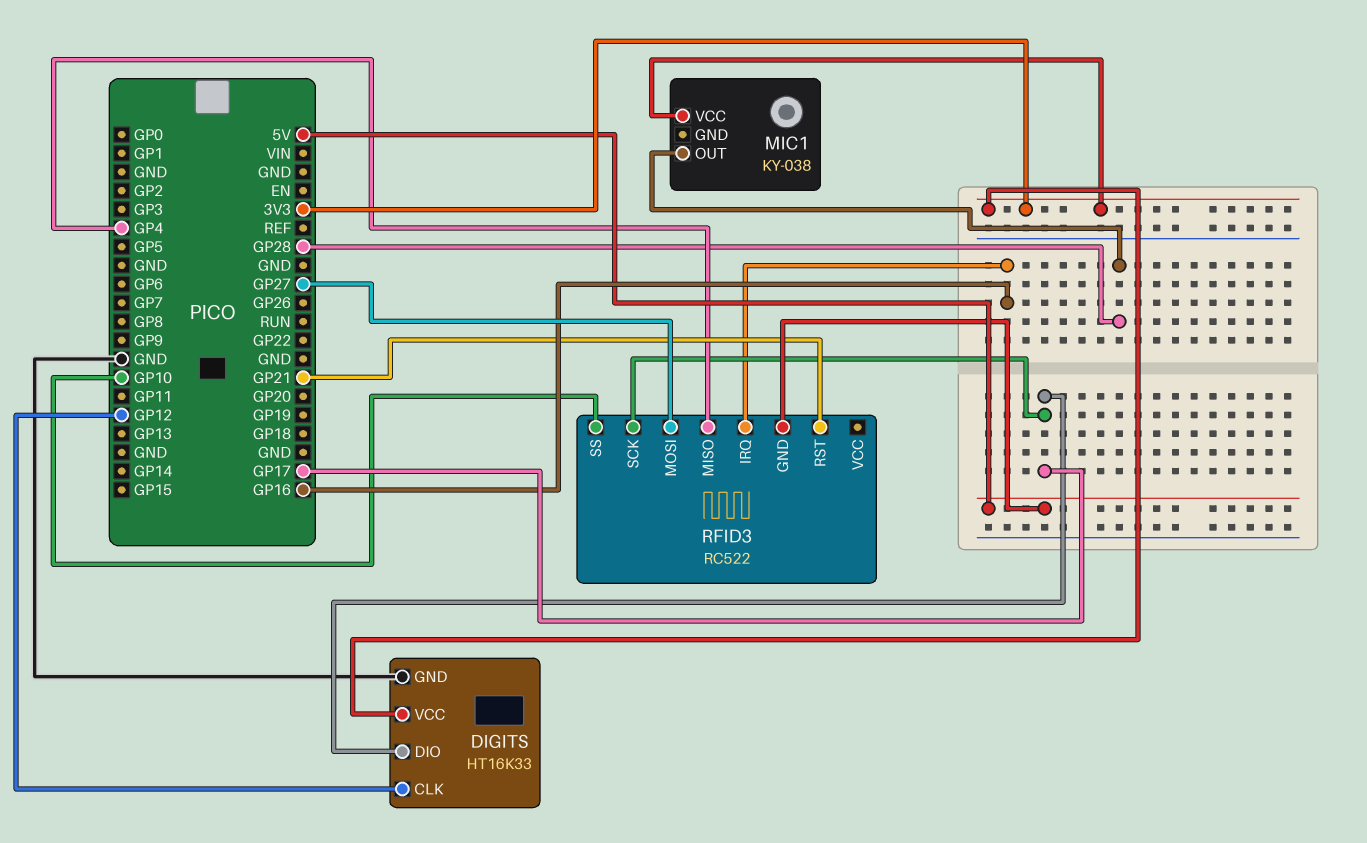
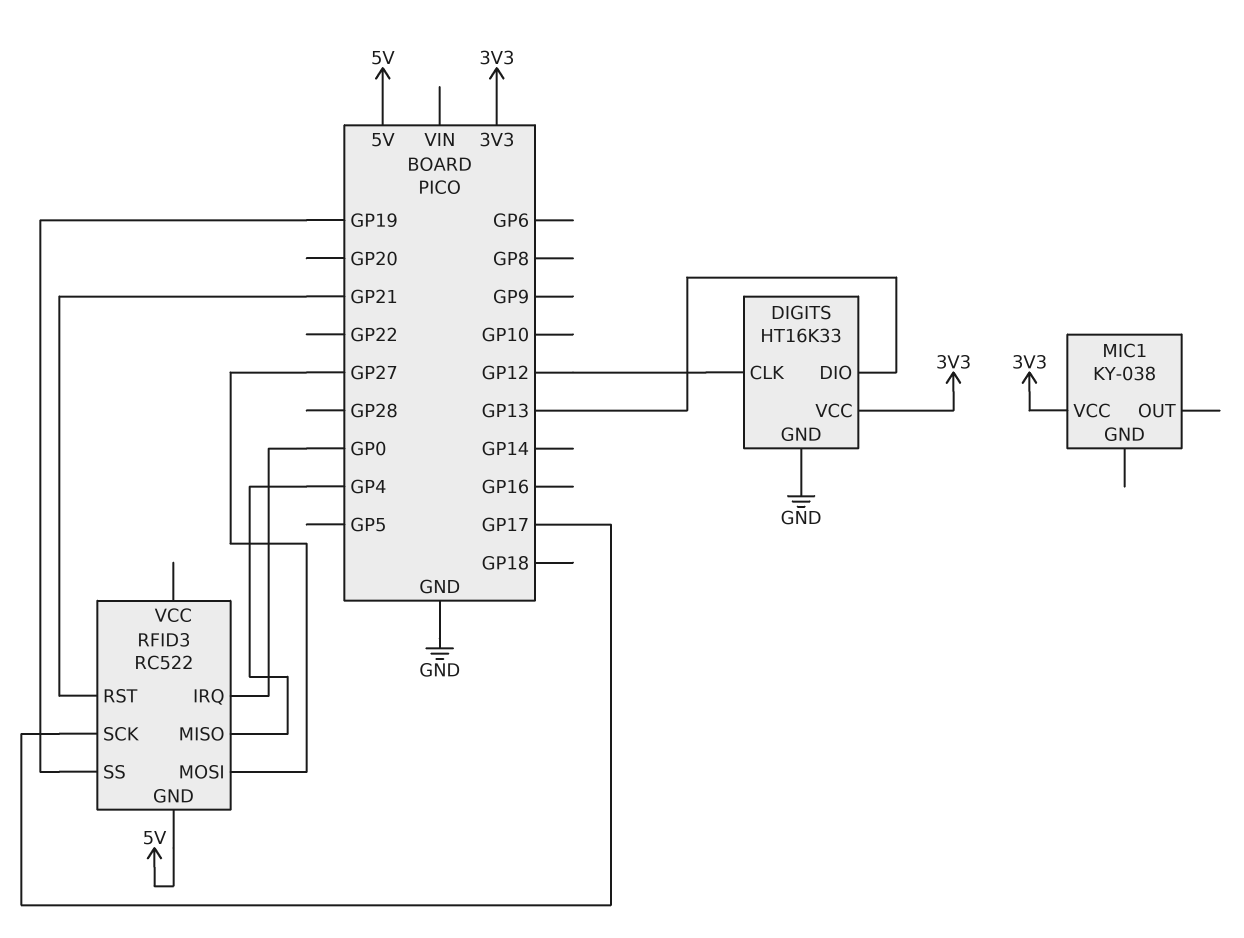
DIGITS pin DIO: GP17 -> GP13
MIC1 pin OUT: GP28 -> none
RFID3 pin IRQ: GP16 -> GP0
RFID3 pin SS: GP10 -> GP19

